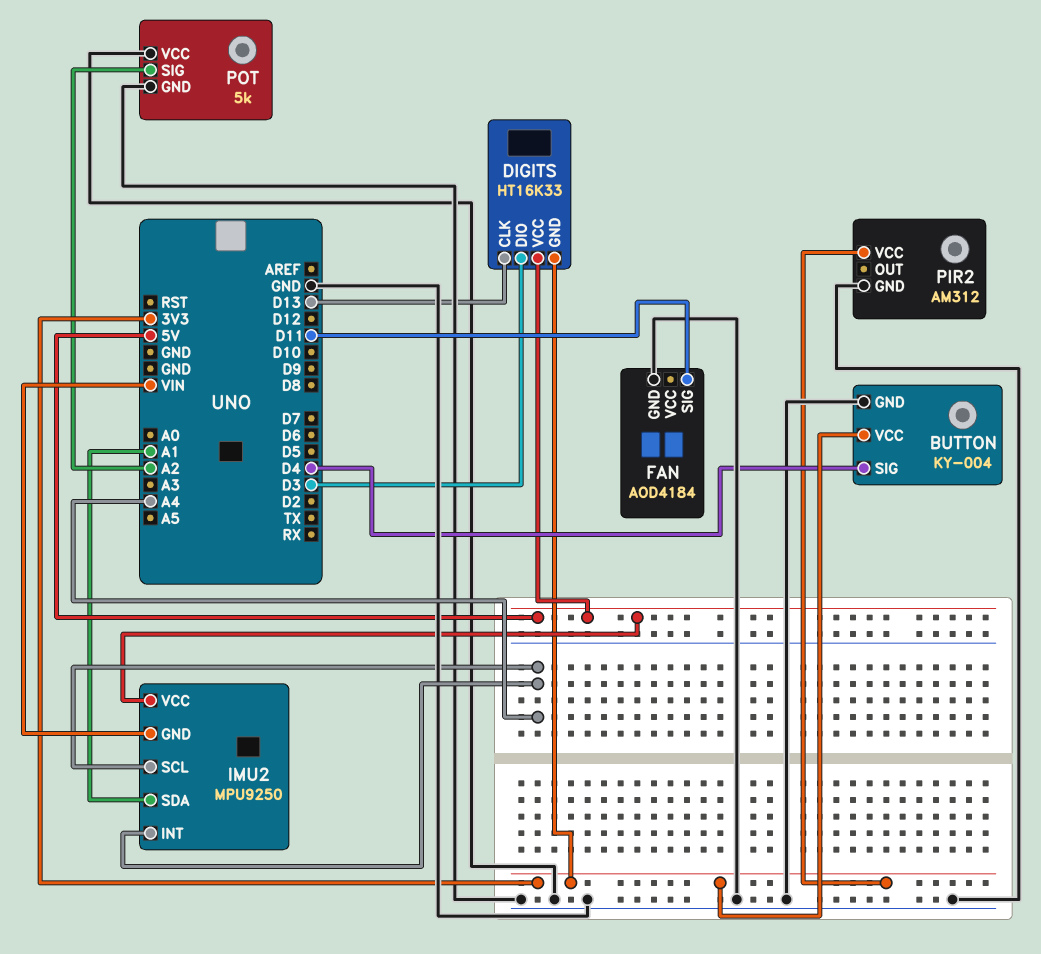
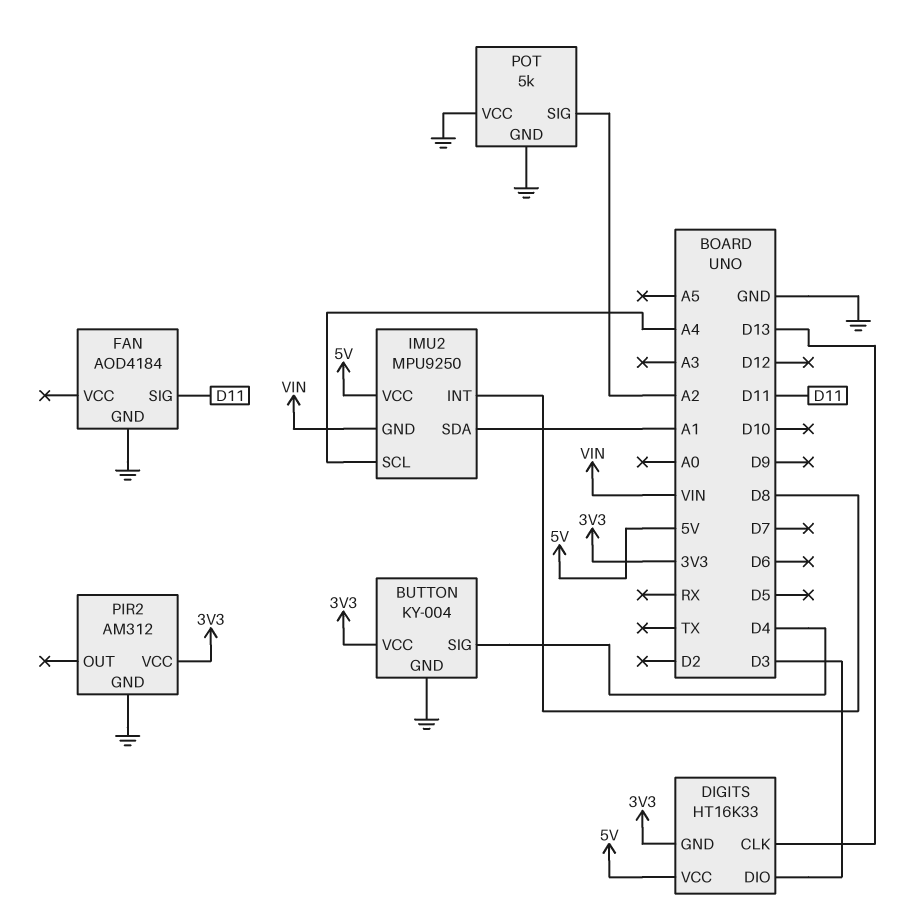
IMU2 pin INT: A4 -> D8

